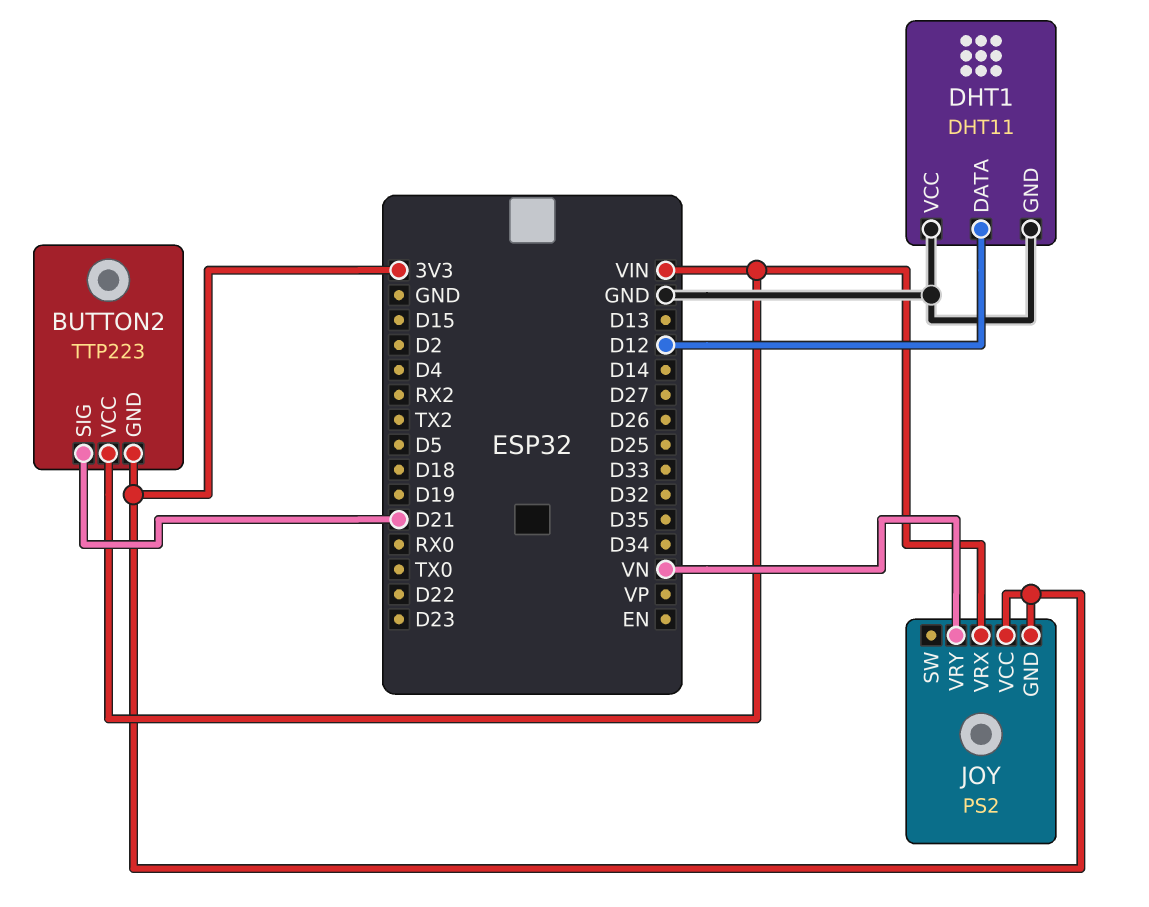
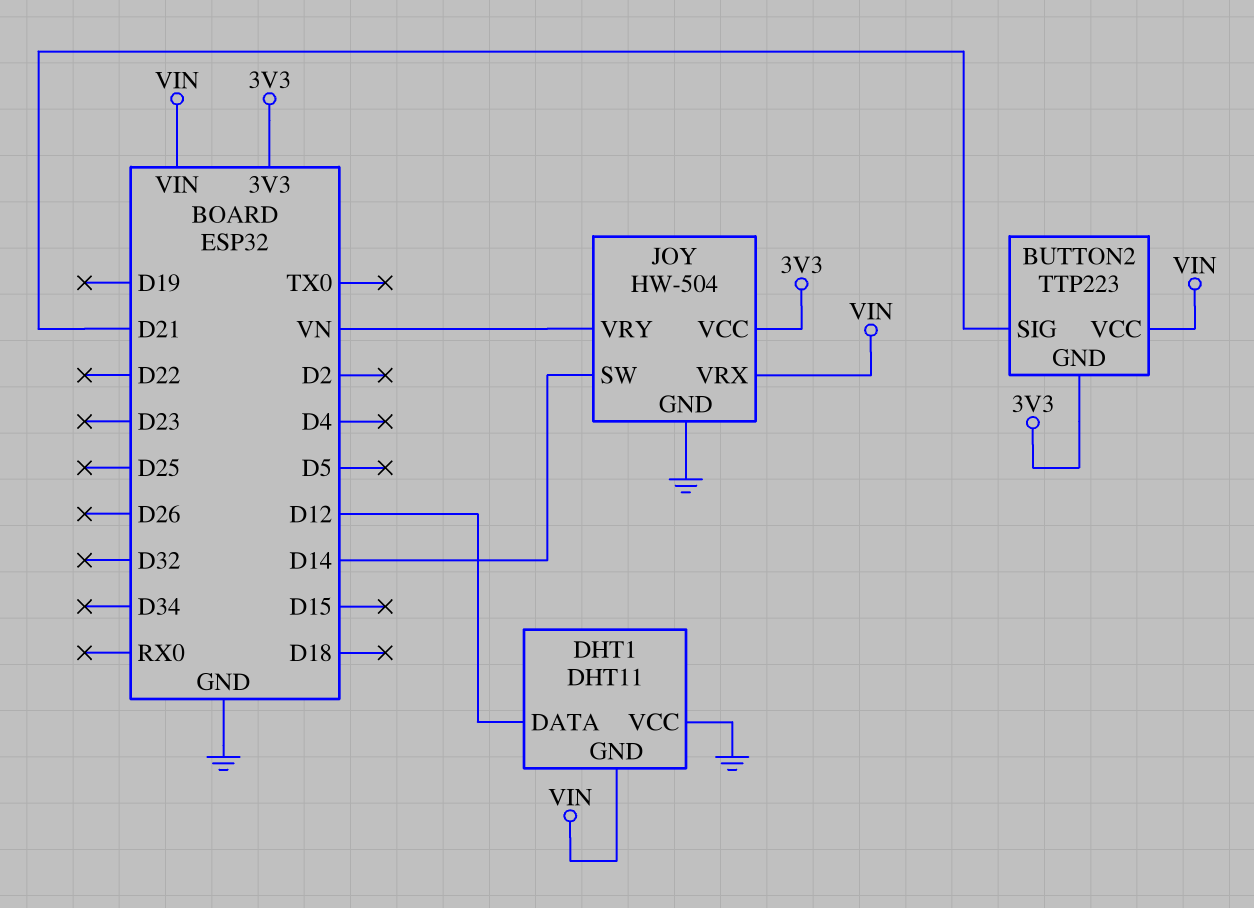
DHT1 pin GND: GND -> VIN
JOY: PS2 -> HW-504
JOY pin GND: 3V3 -> GND
JOY pin SW: none -> D14

